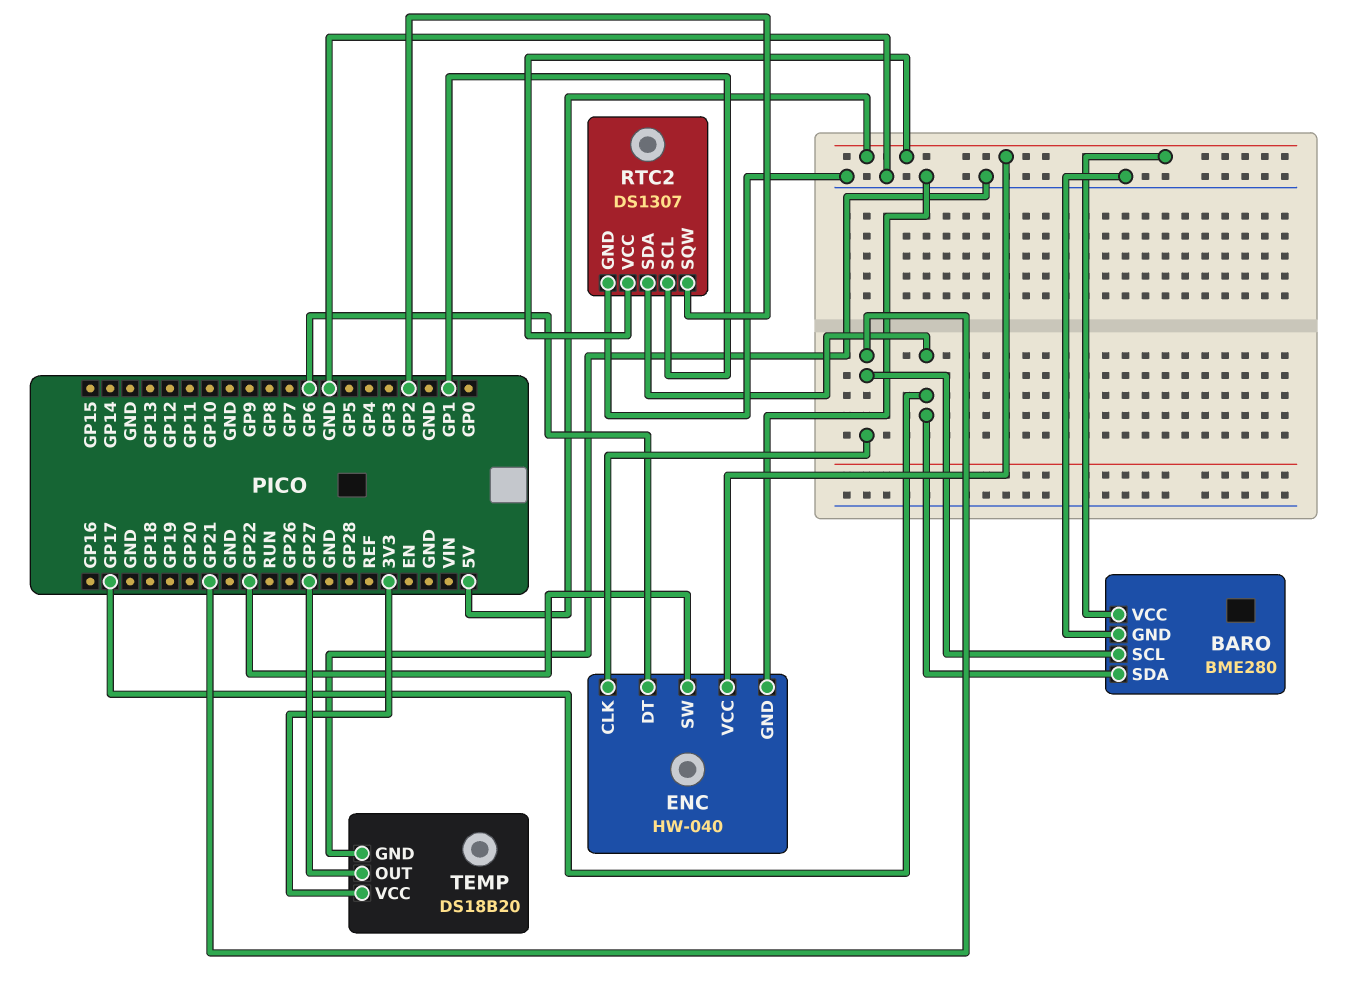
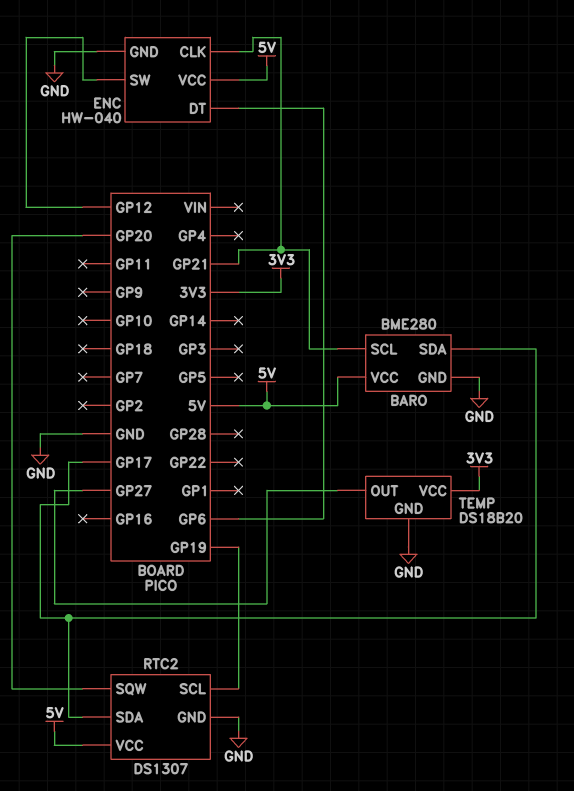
ENC pin SW: GP22 -> GP12
RTC2 pin SCL: GP1 -> GP19
RTC2 pin SQW: GP2 -> GP20

